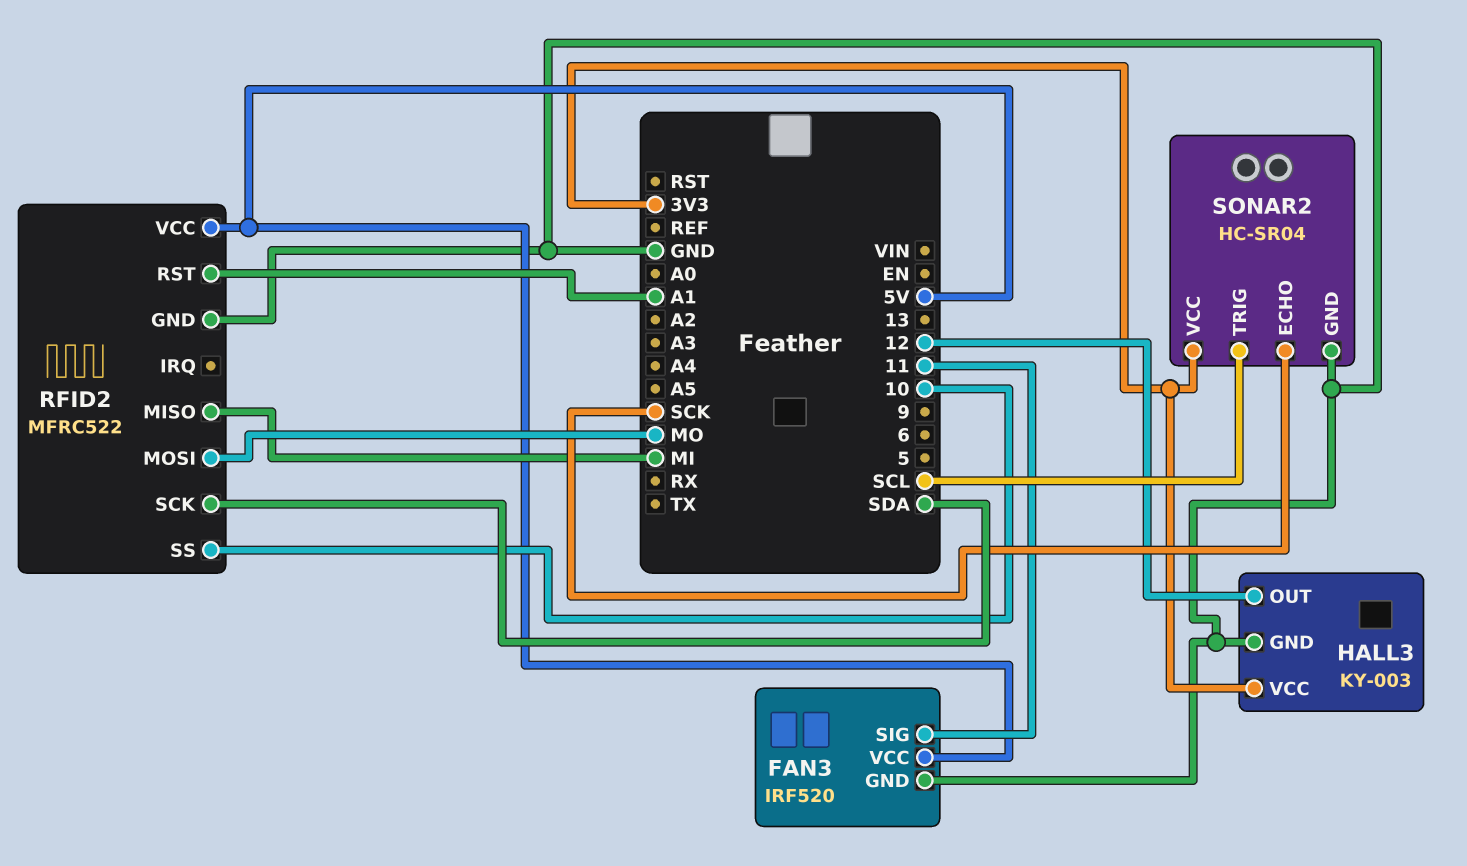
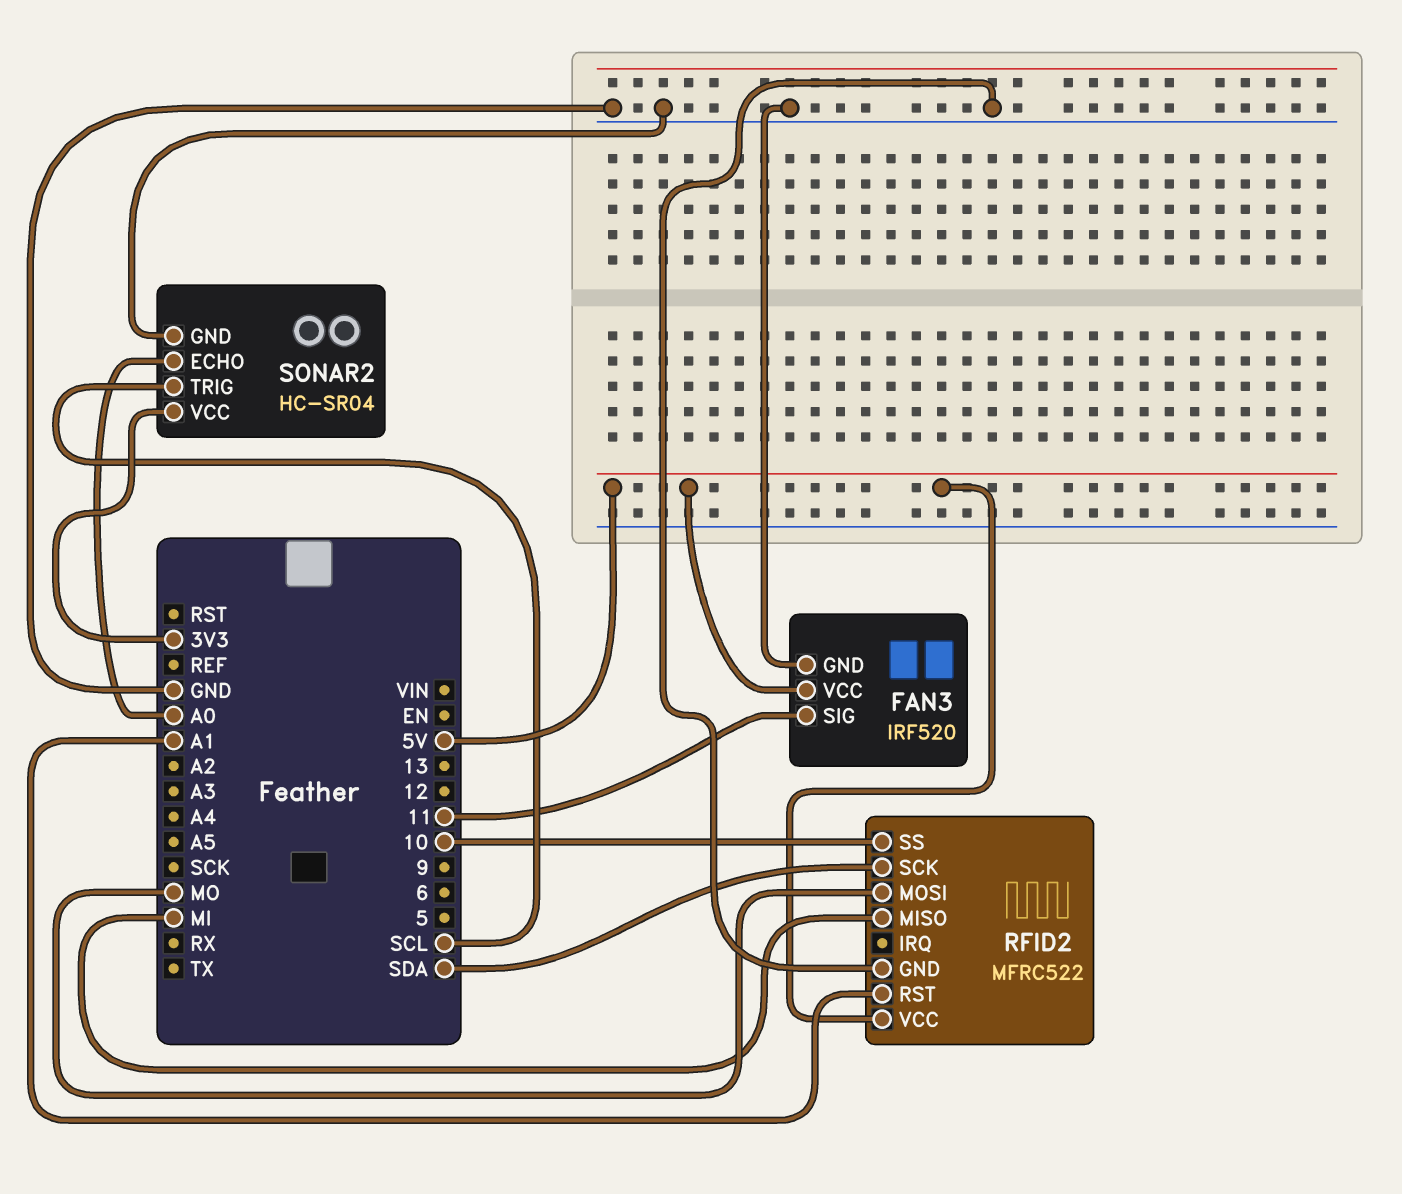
HALL3: KY-003 -> none
HALL3 pin GND: GND -> none
HALL3 pin OUT: 12 -> none
HALL3 pin VCC: 3V3 -> none
SONAR2 pin ECHO: SCK -> A0

